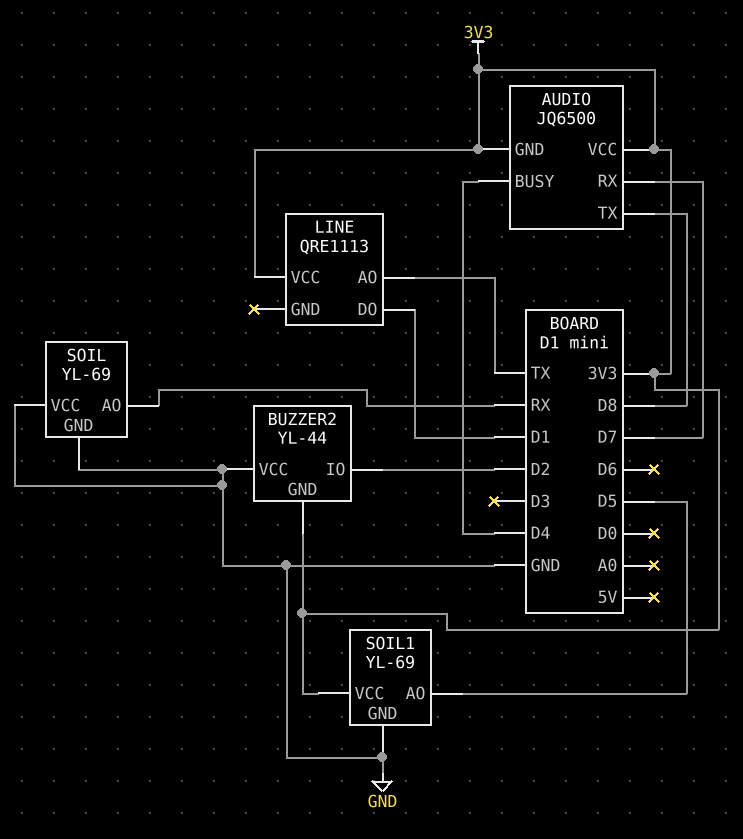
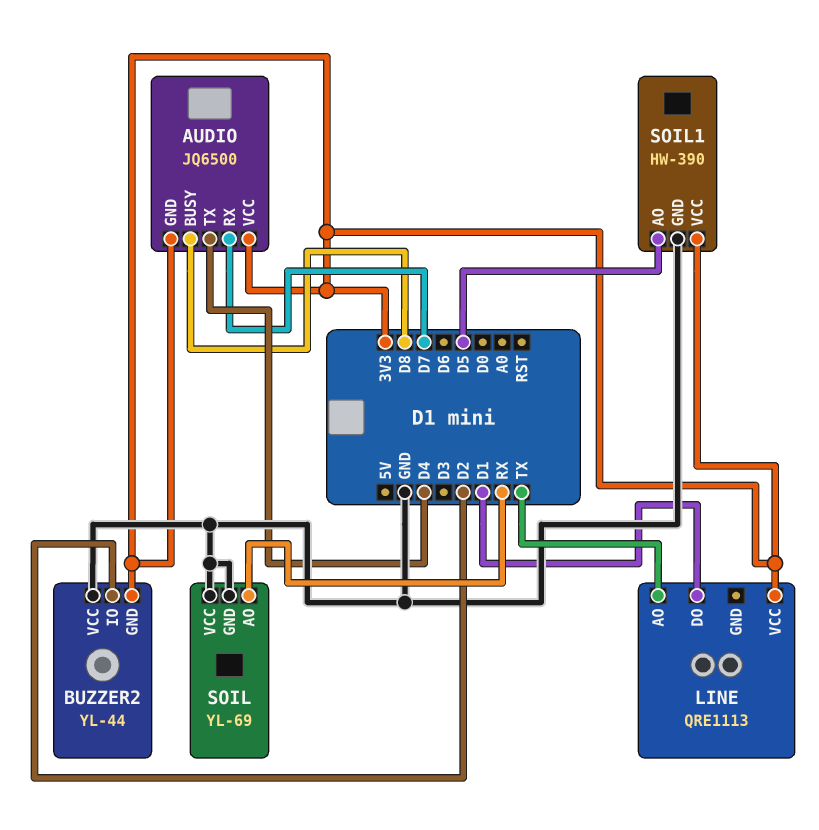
AUDIO pin BUSY: D4 -> D8
AUDIO pin TX: D8 -> D4
SOIL1: YL-69 -> HW-390

